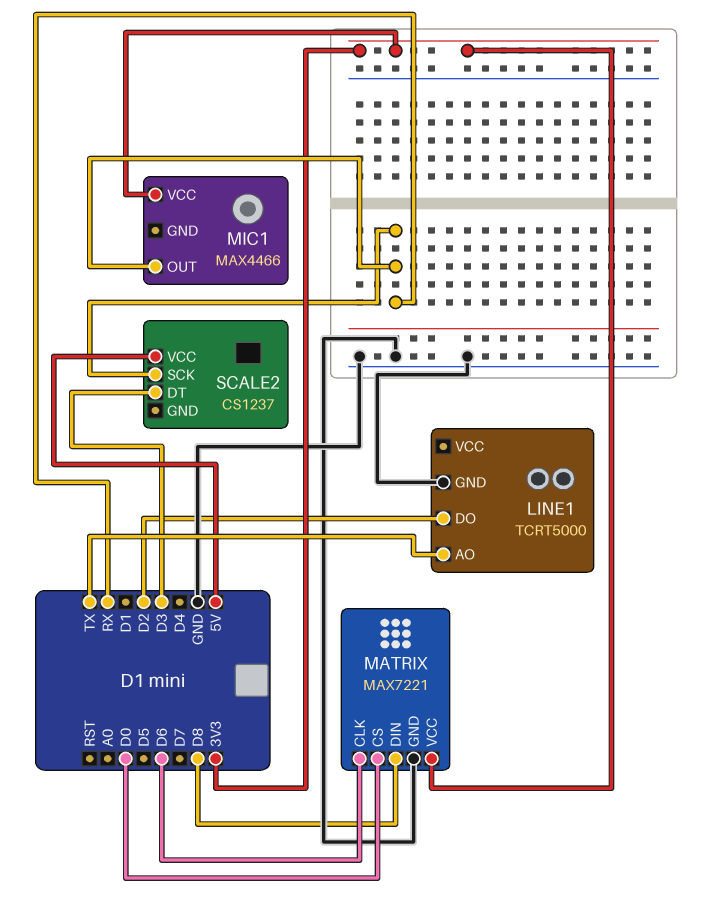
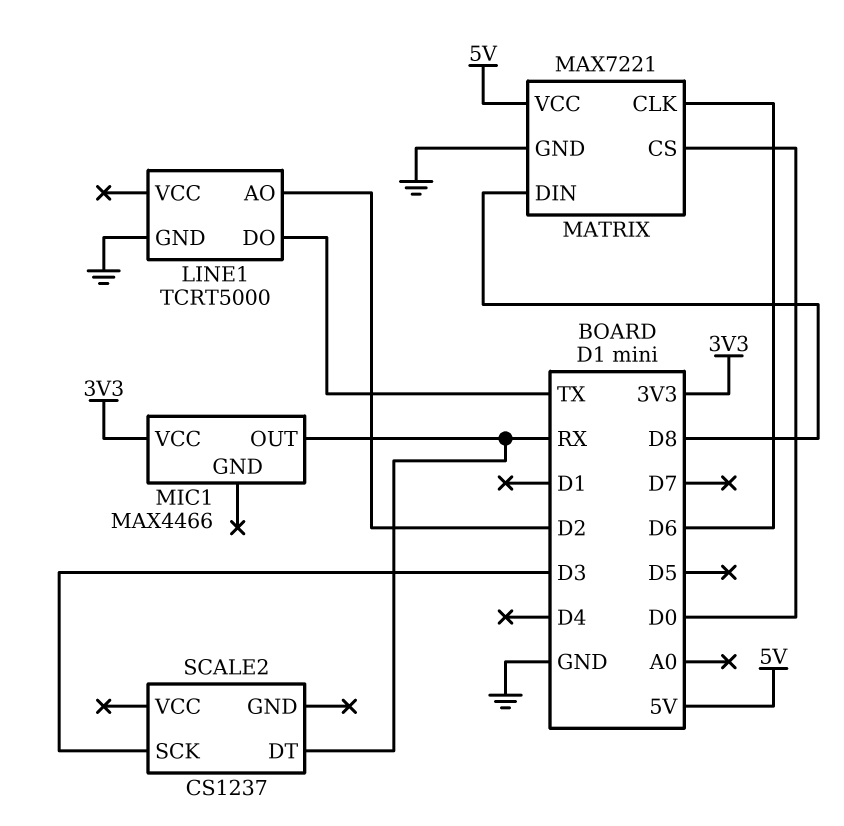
LINE1 pin AO: TX -> D2
LINE1 pin DO: D2 -> TX
MATRIX pin VCC: 3V3 -> 5V
SCALE2 pin DT: D3 -> RX
SCALE2 pin SCK: RX -> D3
SCALE2 pin VCC: 5V -> none

